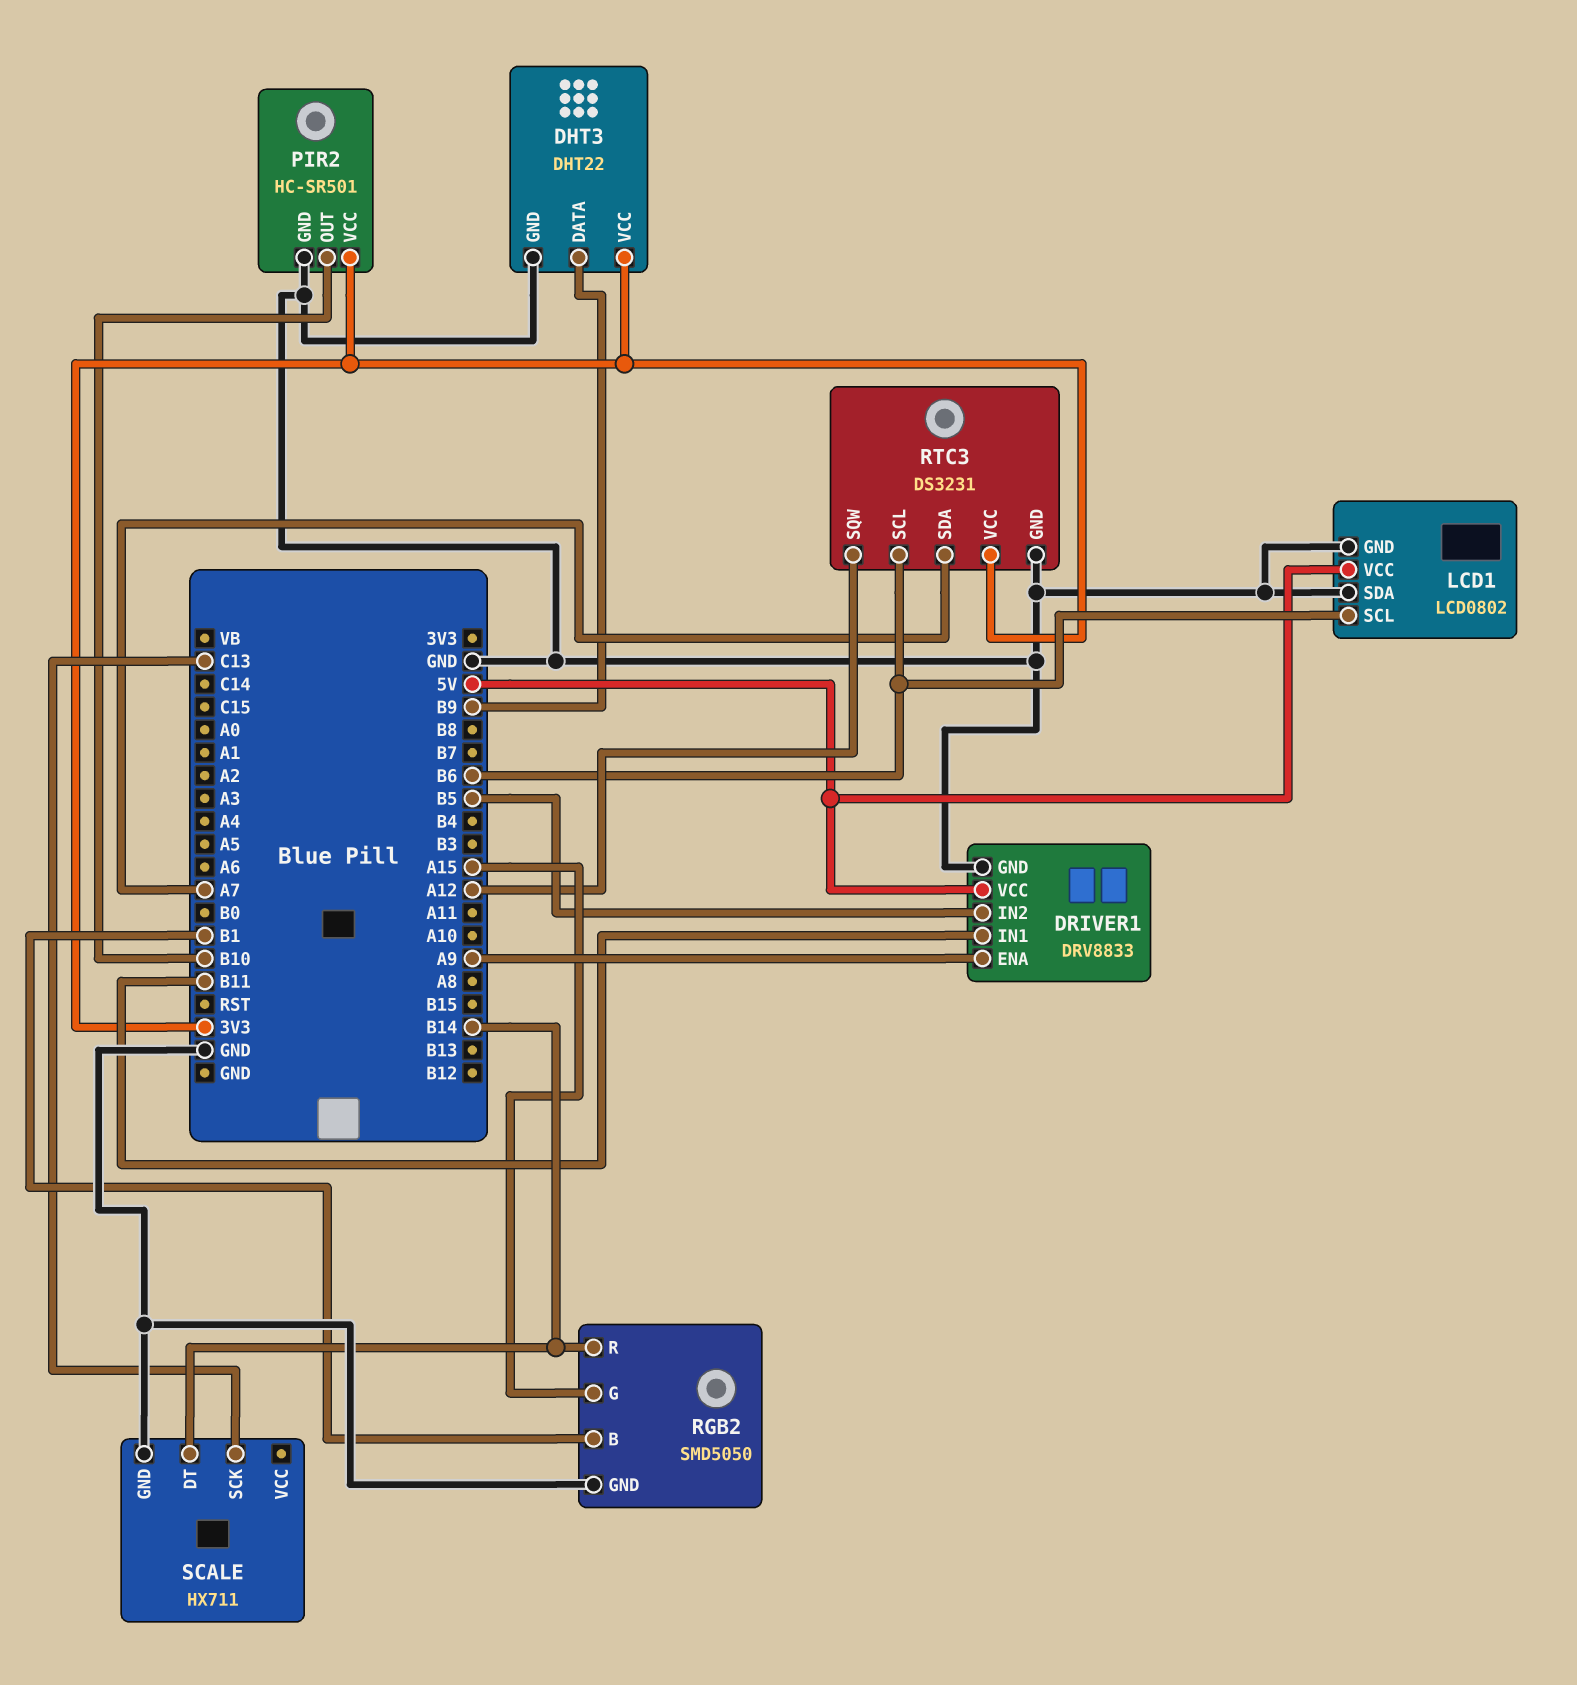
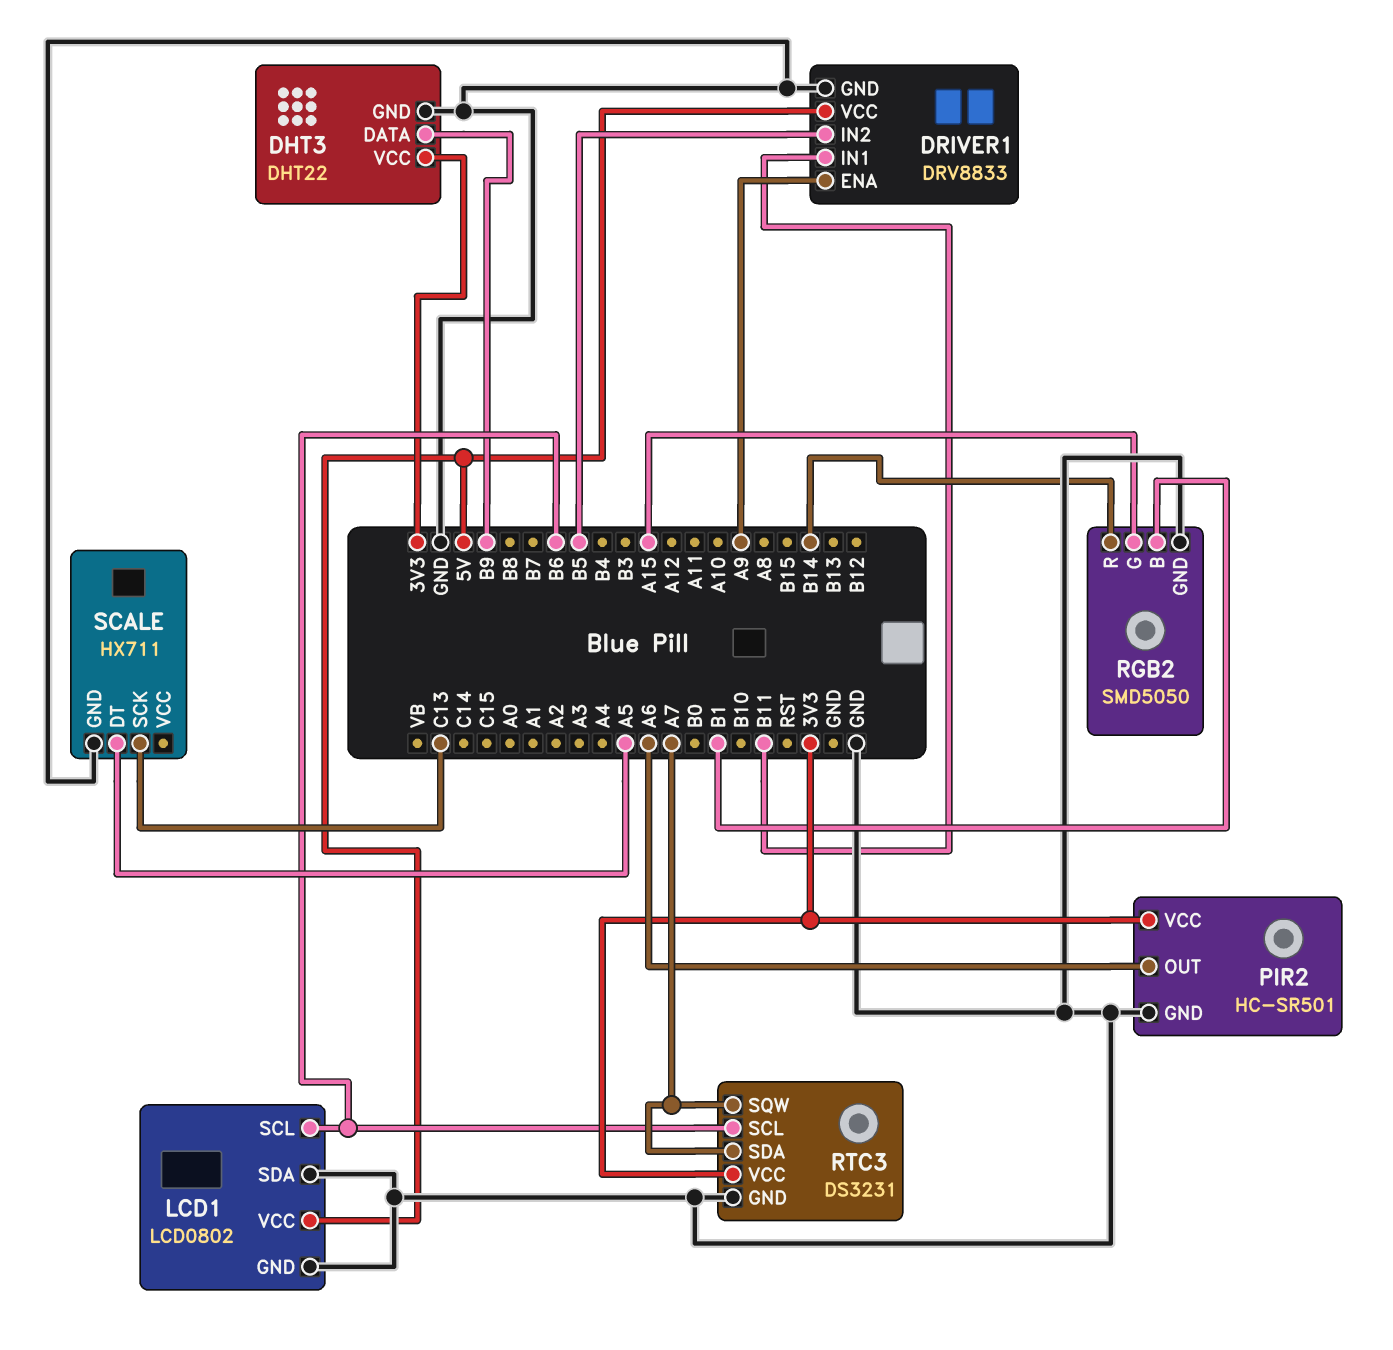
PIR2 pin OUT: B10 -> A6
RTC3 pin SQW: A12 -> A7
SCALE pin DT: B14 -> A5

